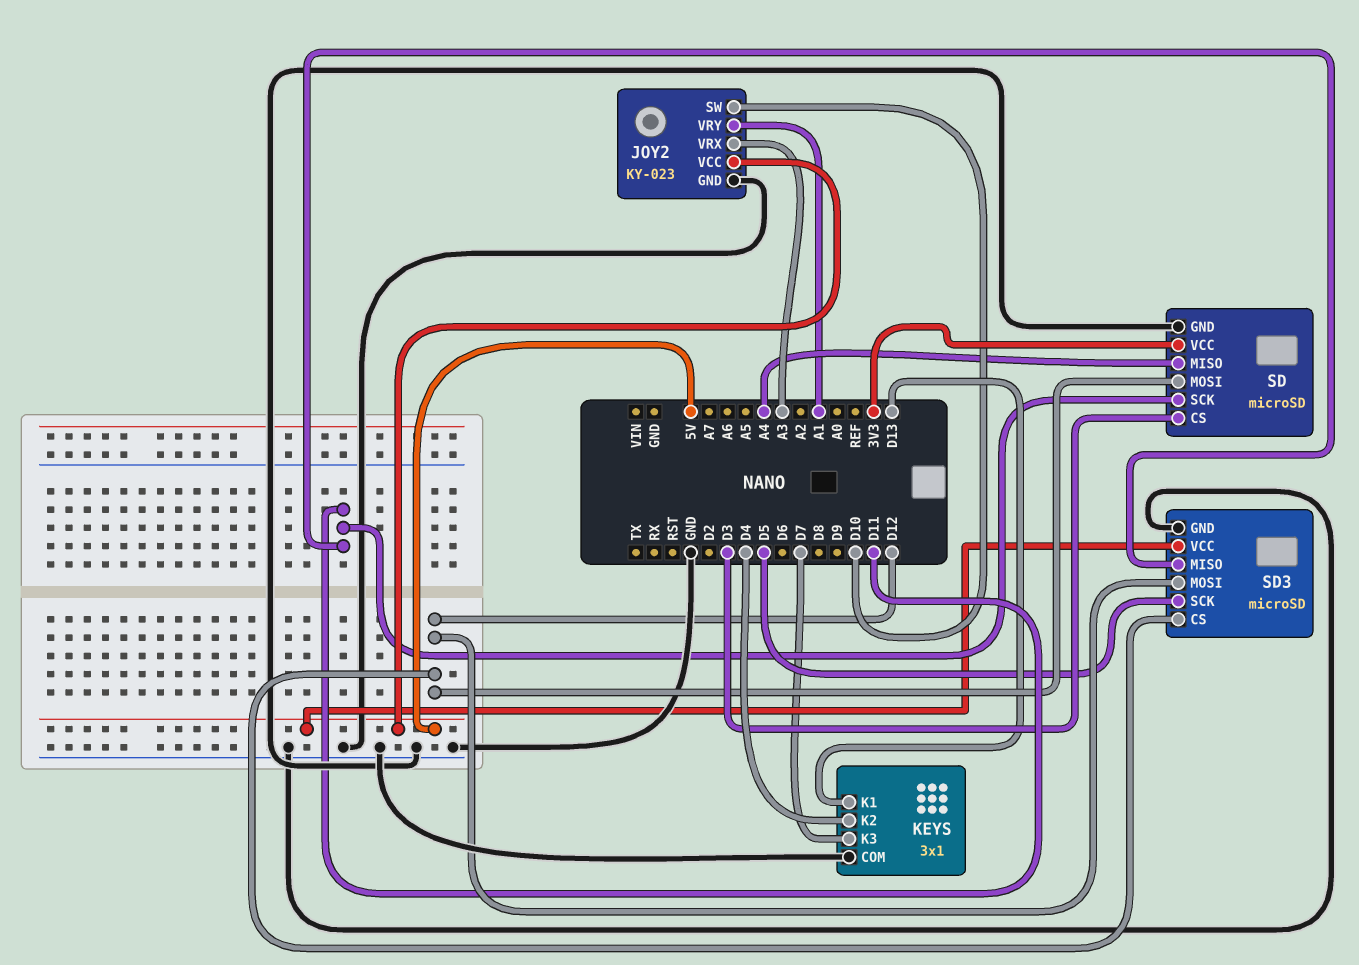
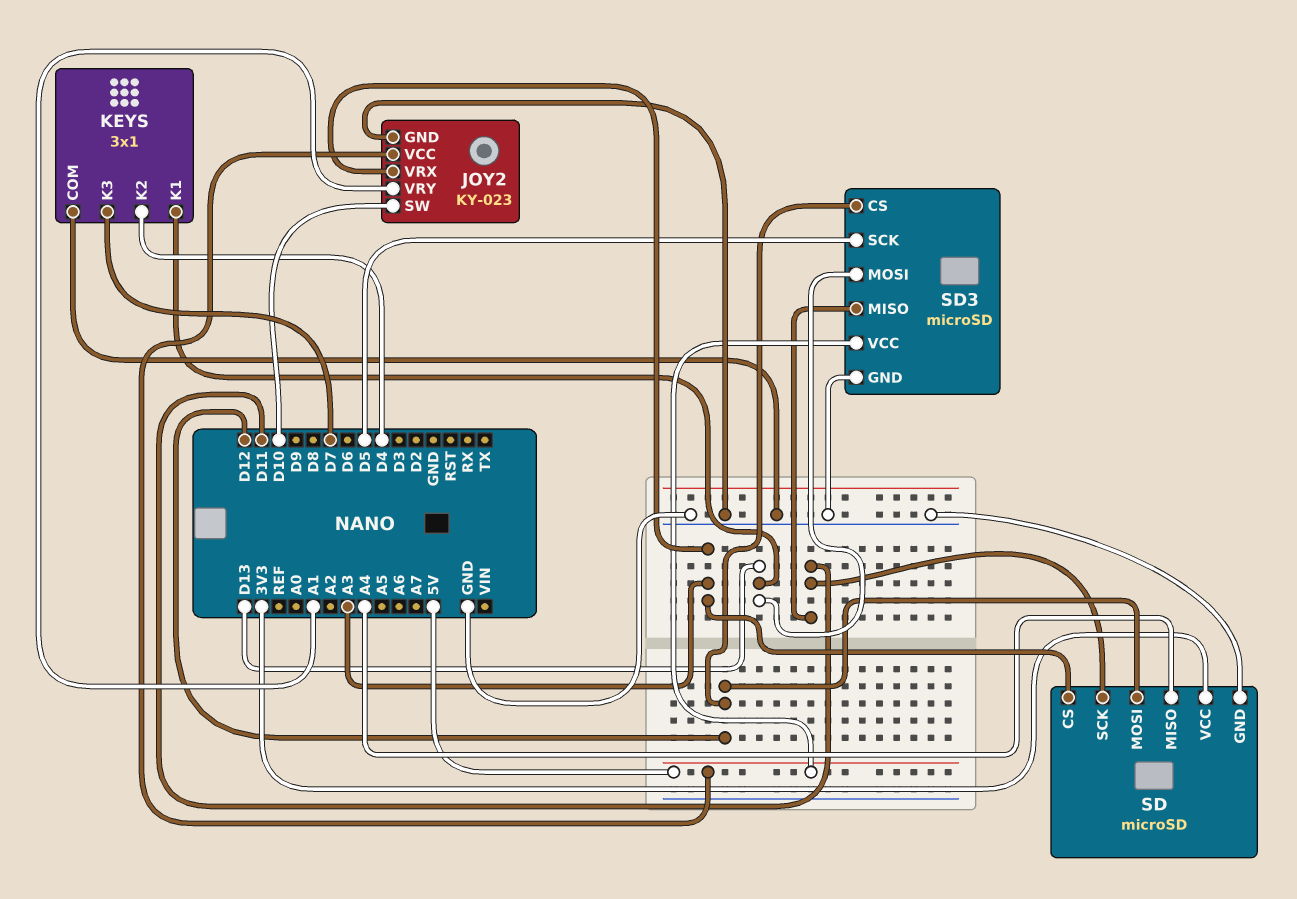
SD pin CS: D3 -> A3
SD3 pin MOSI: D12 -> D13

